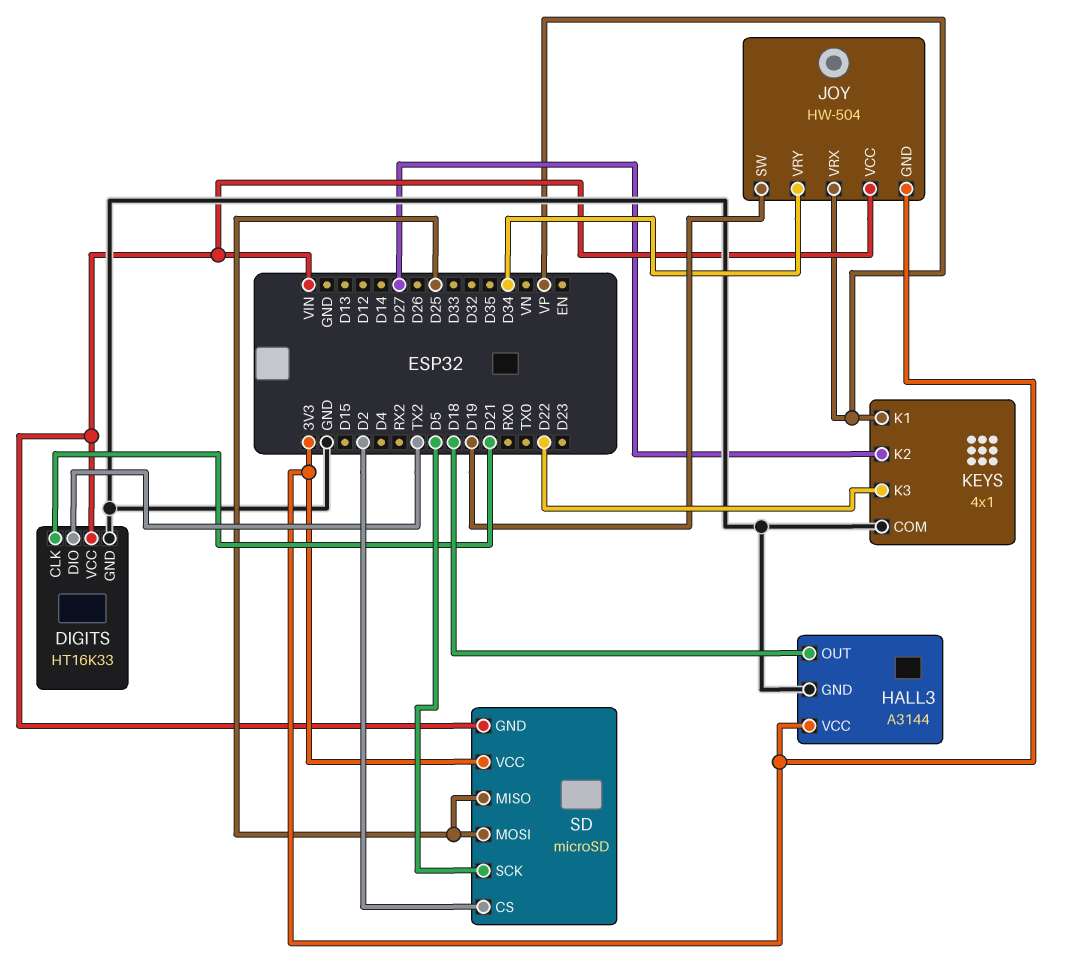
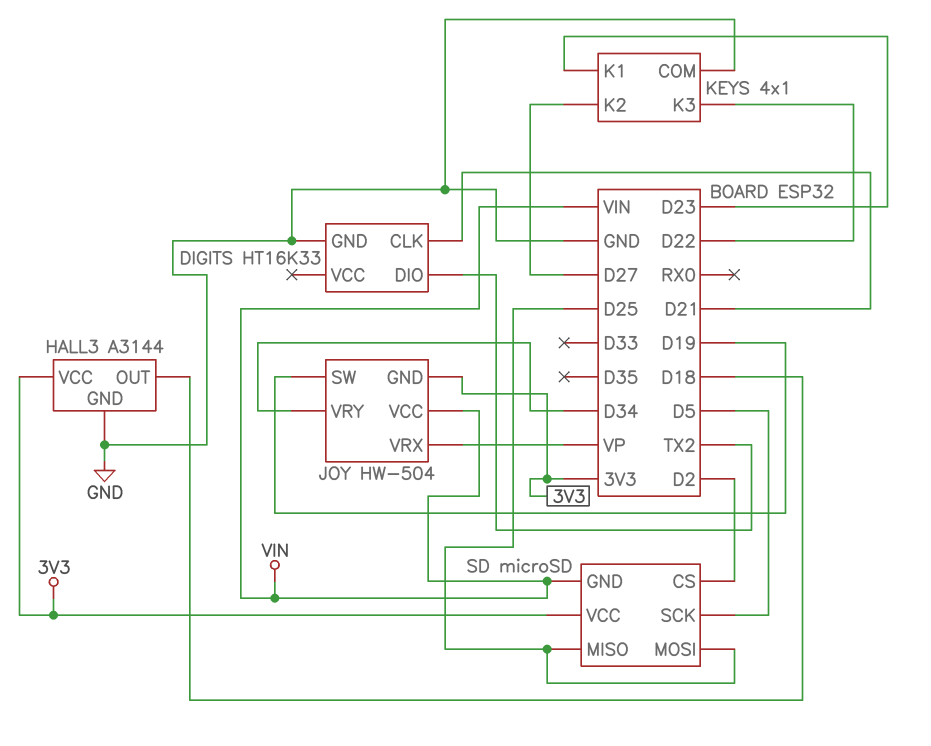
DIGITS pin VCC: VIN -> none
KEYS pin K1: VP -> D23

